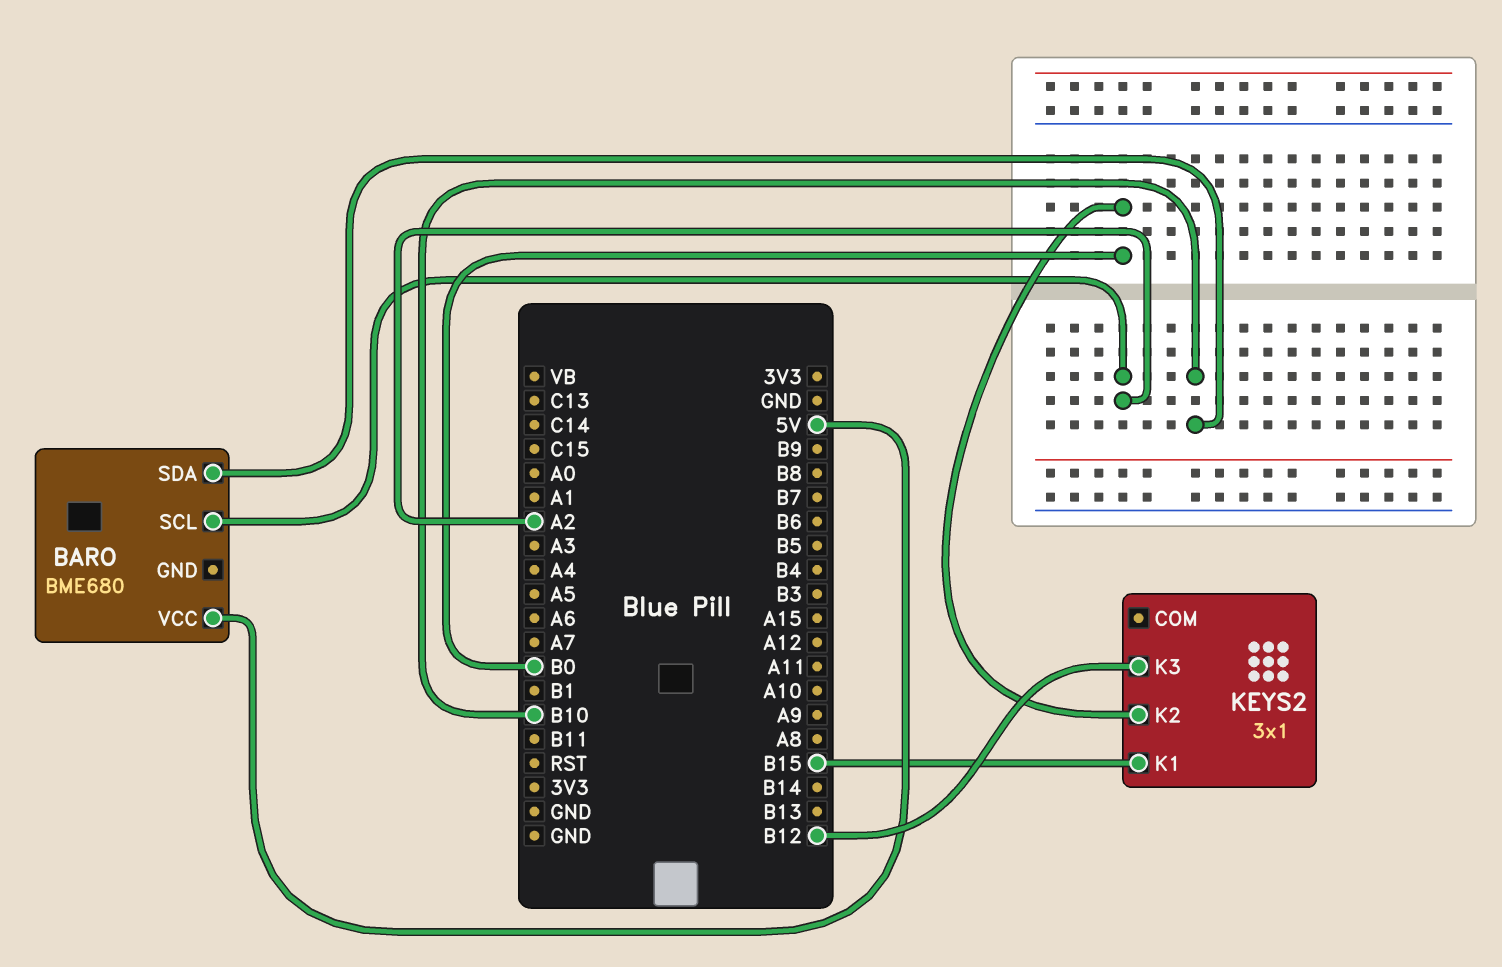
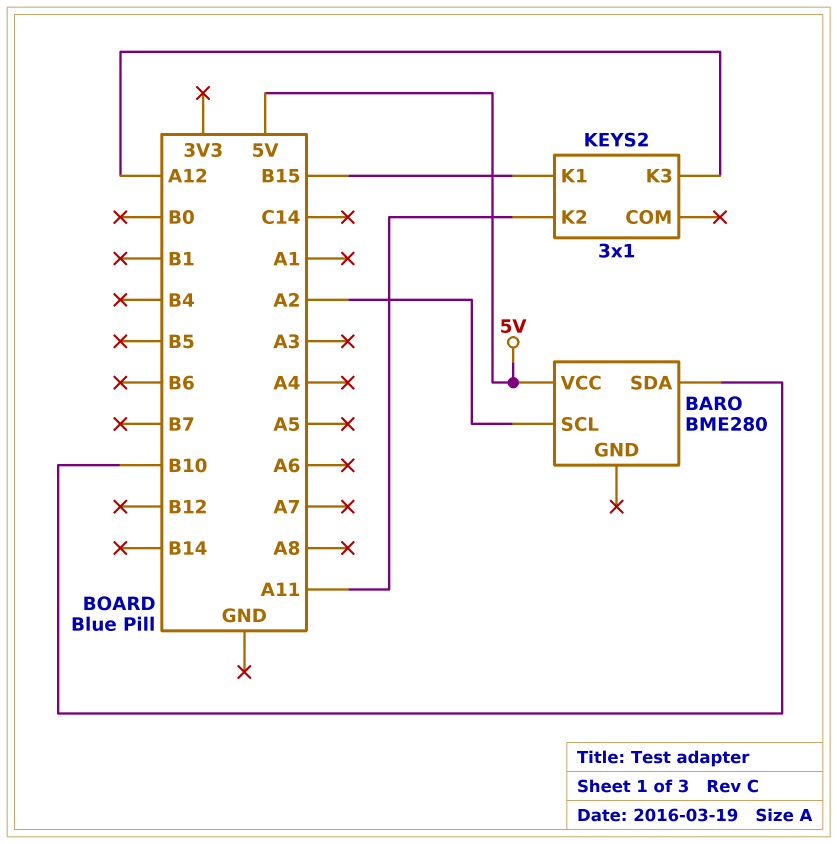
BARO: BME680 -> BME280
KEYS2 pin K2: B0 -> A11
KEYS2 pin K3: B12 -> A12

